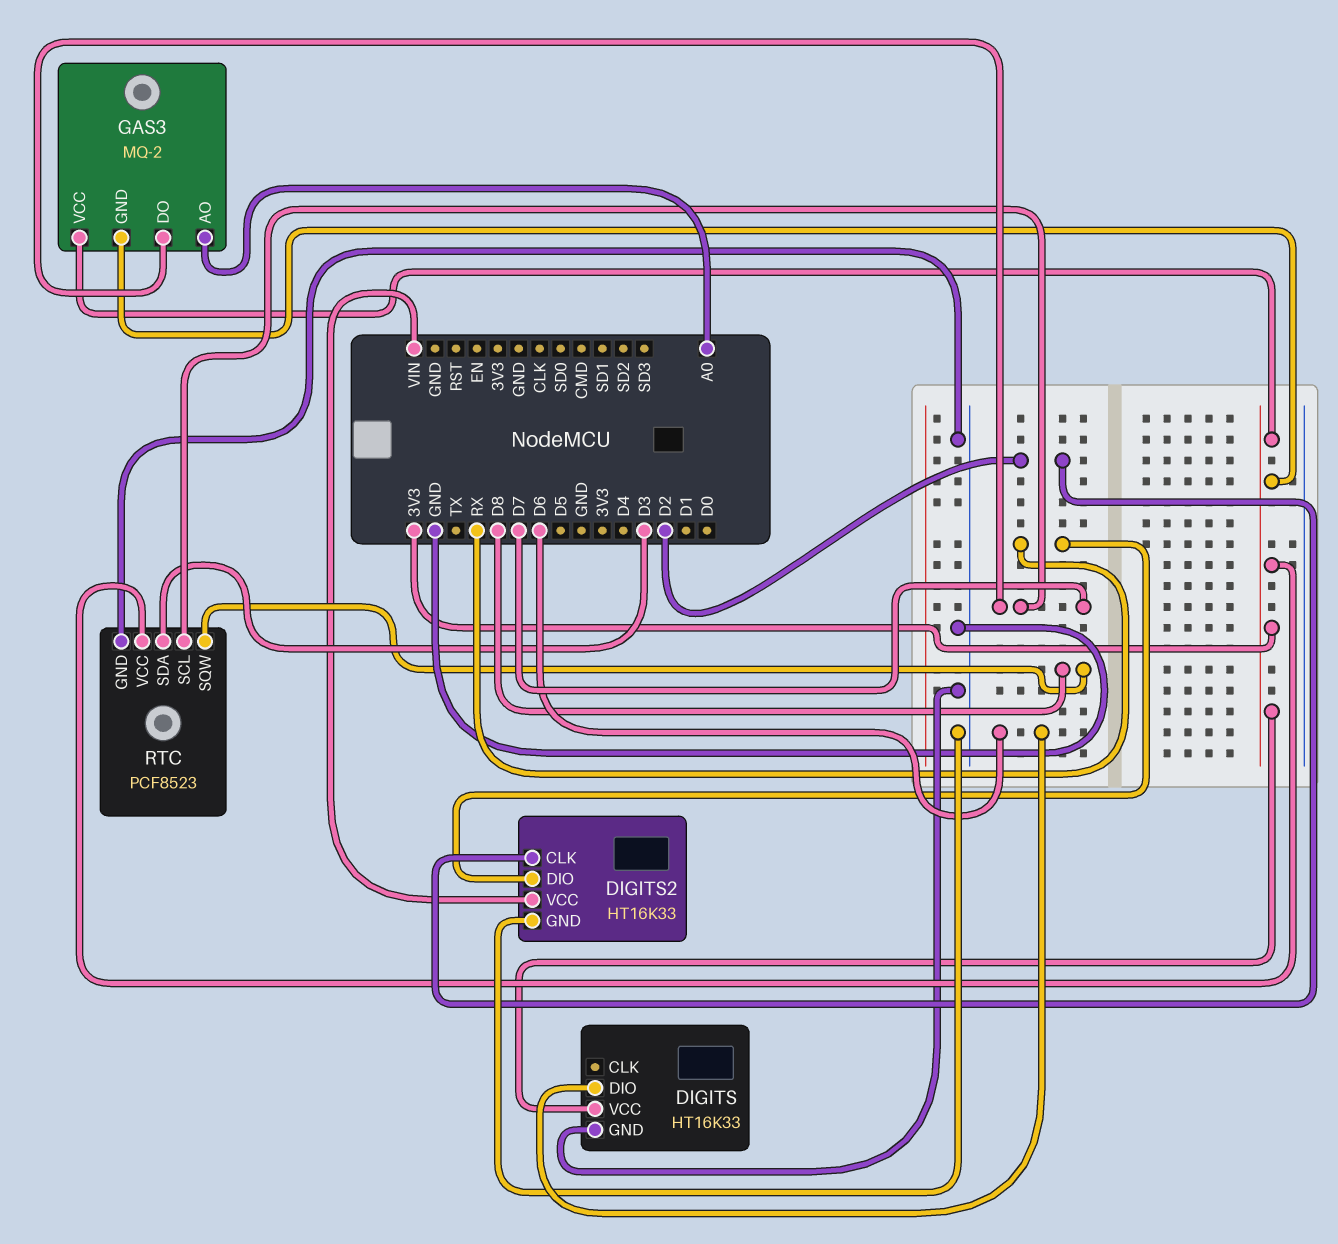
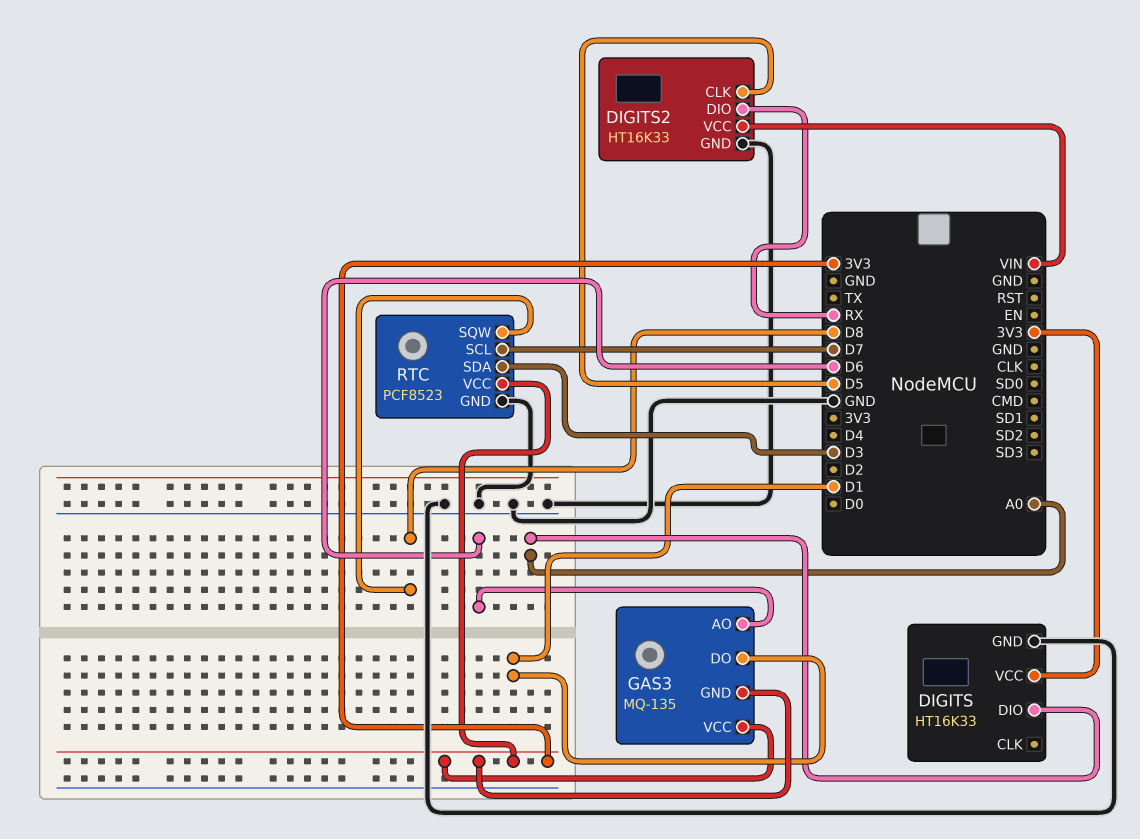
DIGITS pin DIO: D6 -> A0
DIGITS2 pin CLK: D2 -> D5
GAS3: MQ-2 -> MQ-135
GAS3 pin AO: A0 -> D6
GAS3 pin DO: D7 -> D1

